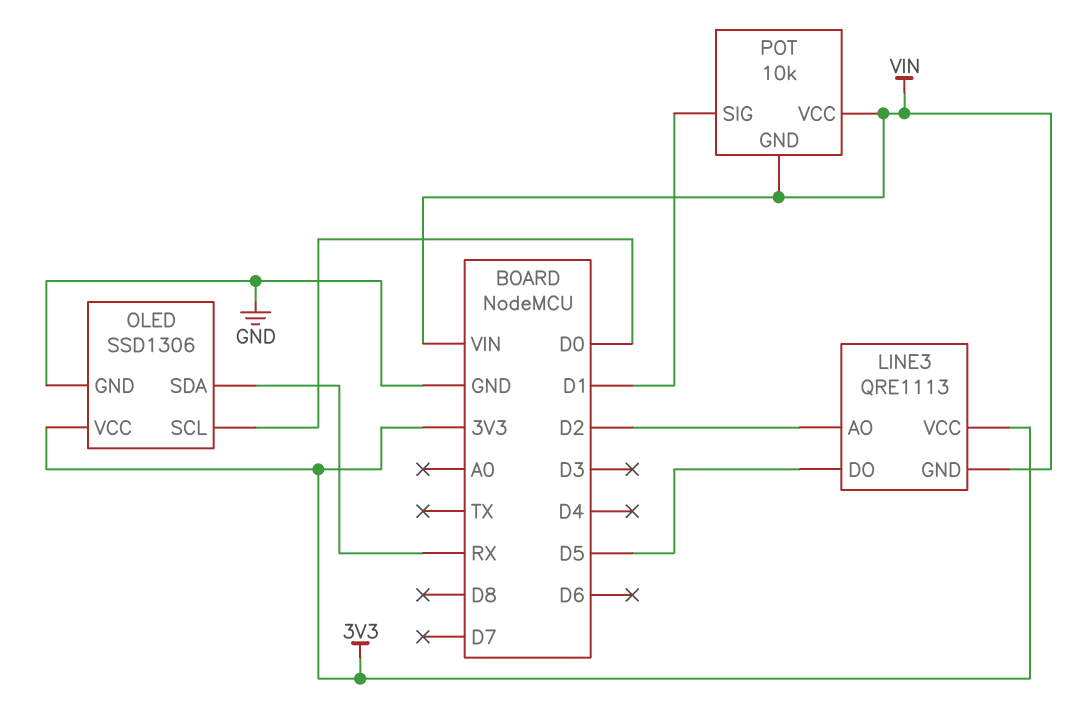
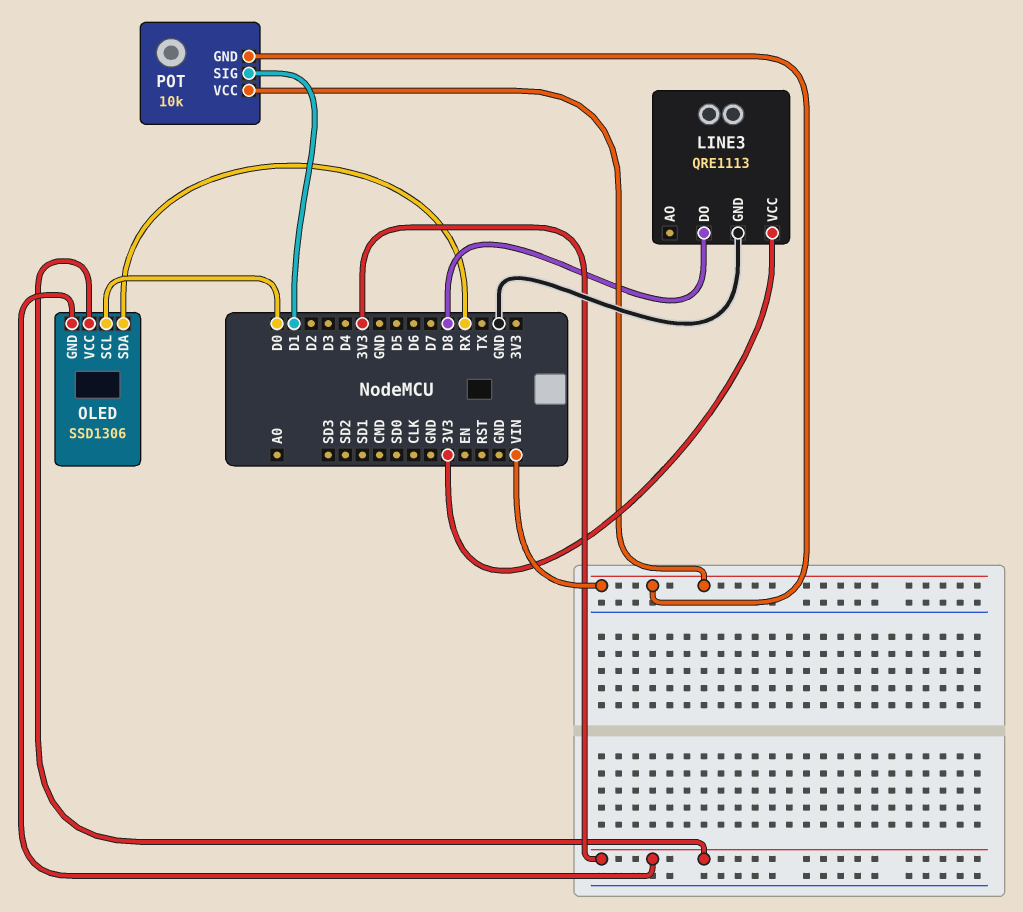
LINE3 pin AO: D2 -> none
LINE3 pin DO: D5 -> D8
LINE3 pin GND: VIN -> GND
OLED pin GND: GND -> 3V3

